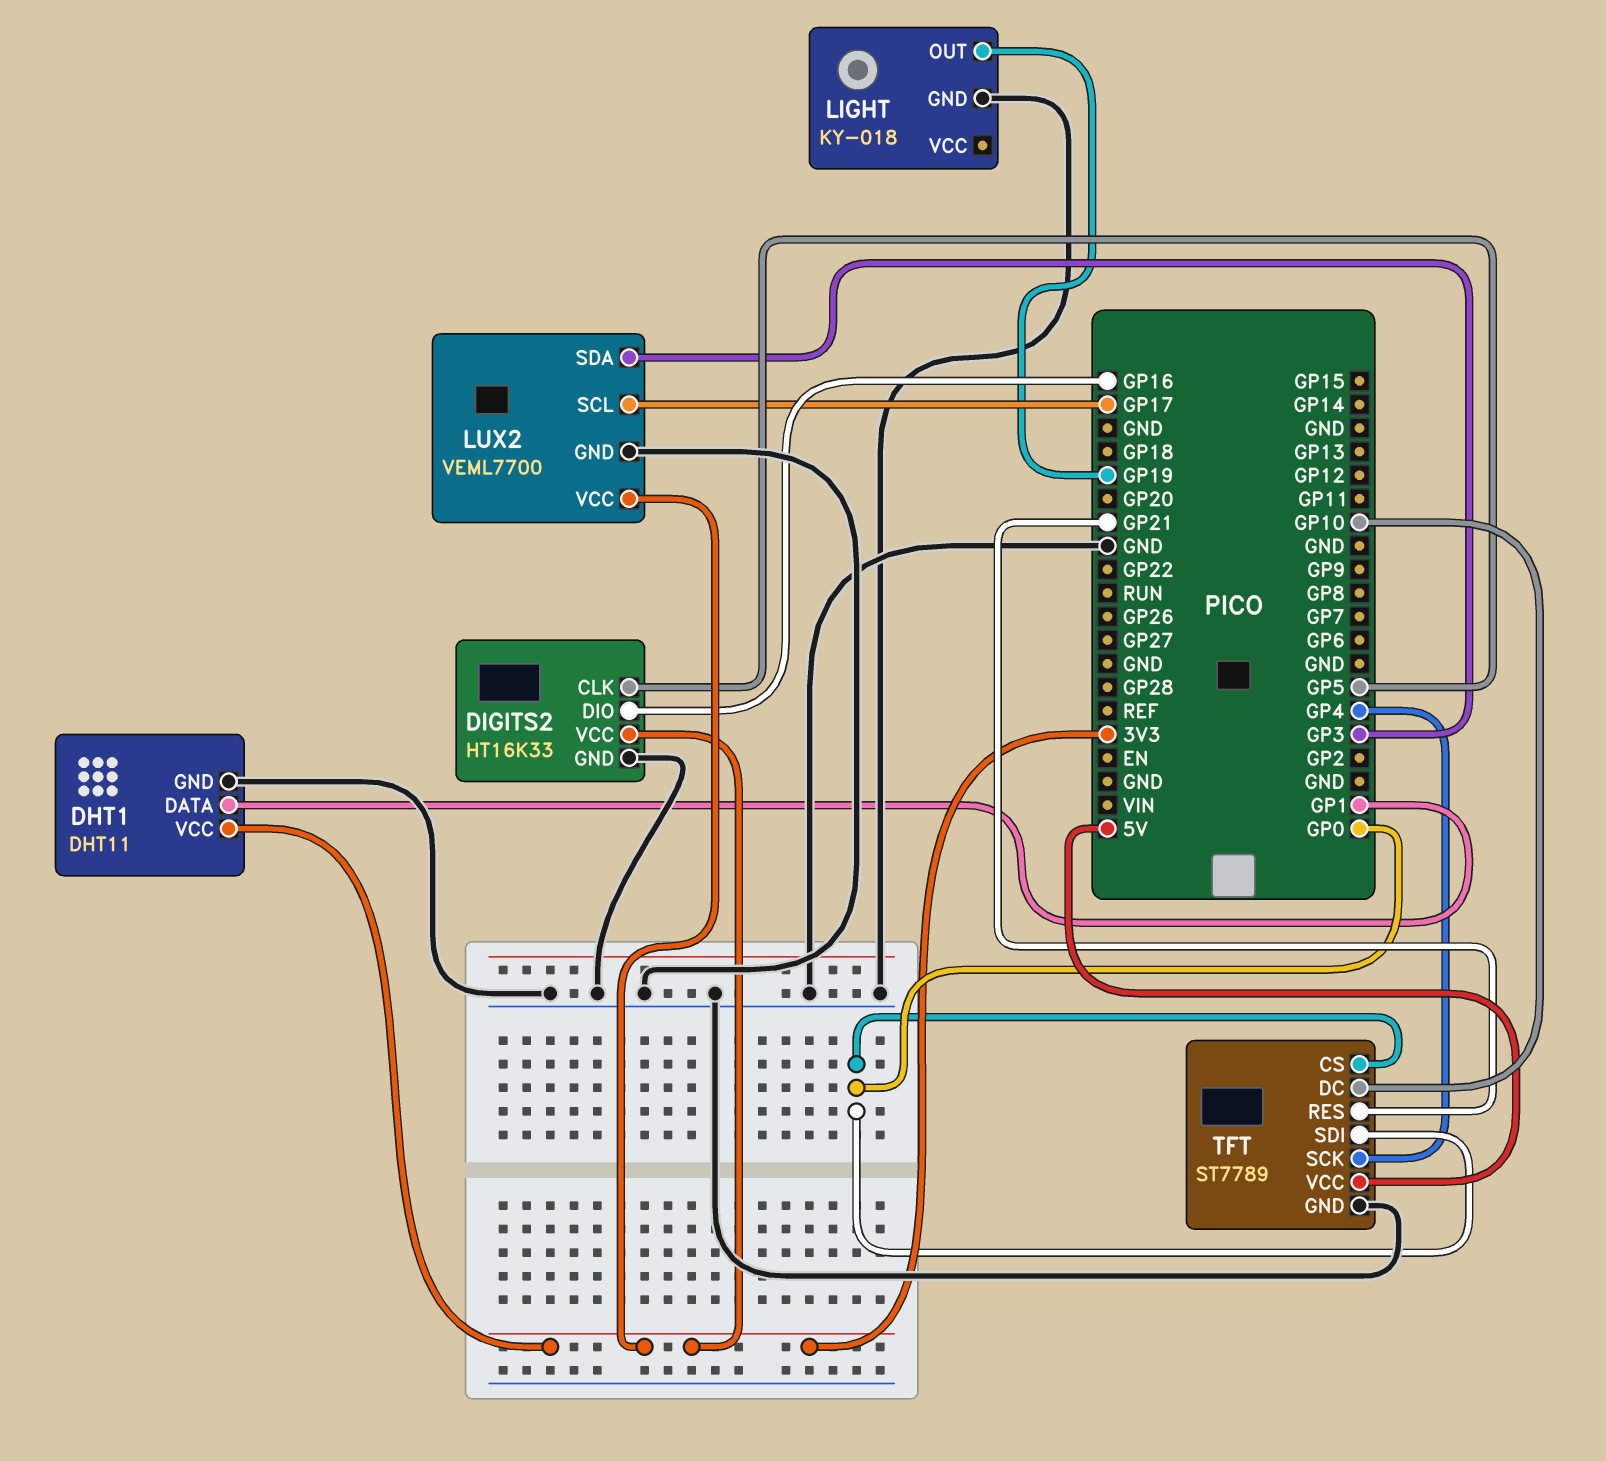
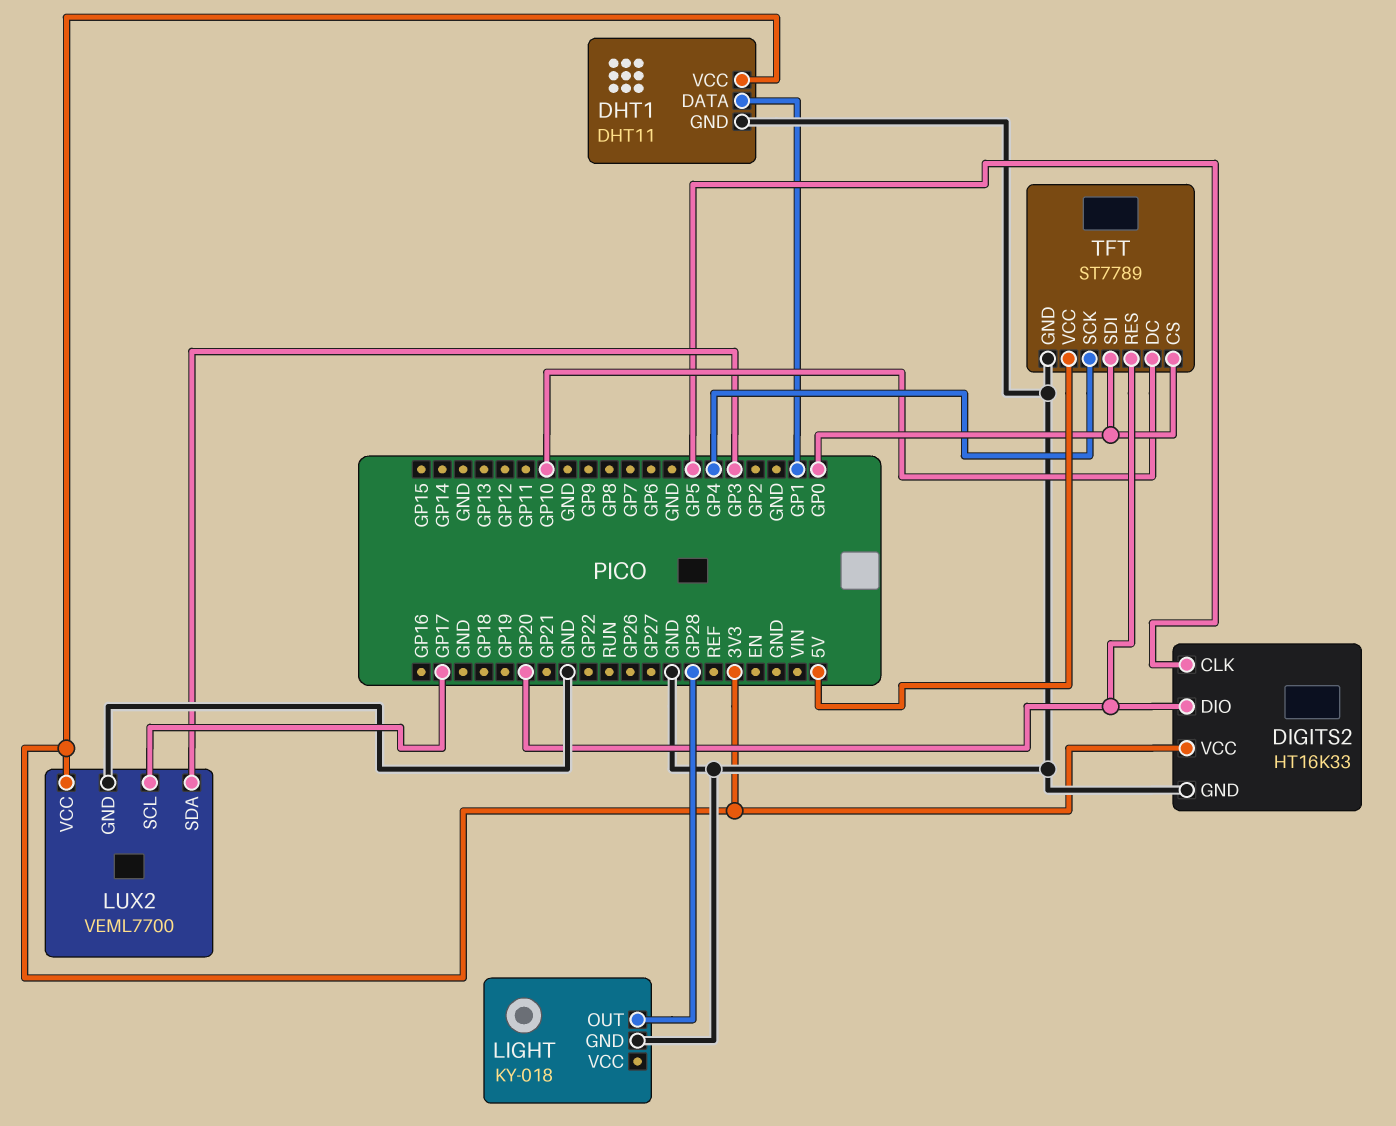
DIGITS2 pin DIO: GP16 -> GP20
LIGHT pin OUT: GP19 -> GP28
TFT pin RES: GP21 -> GP20

